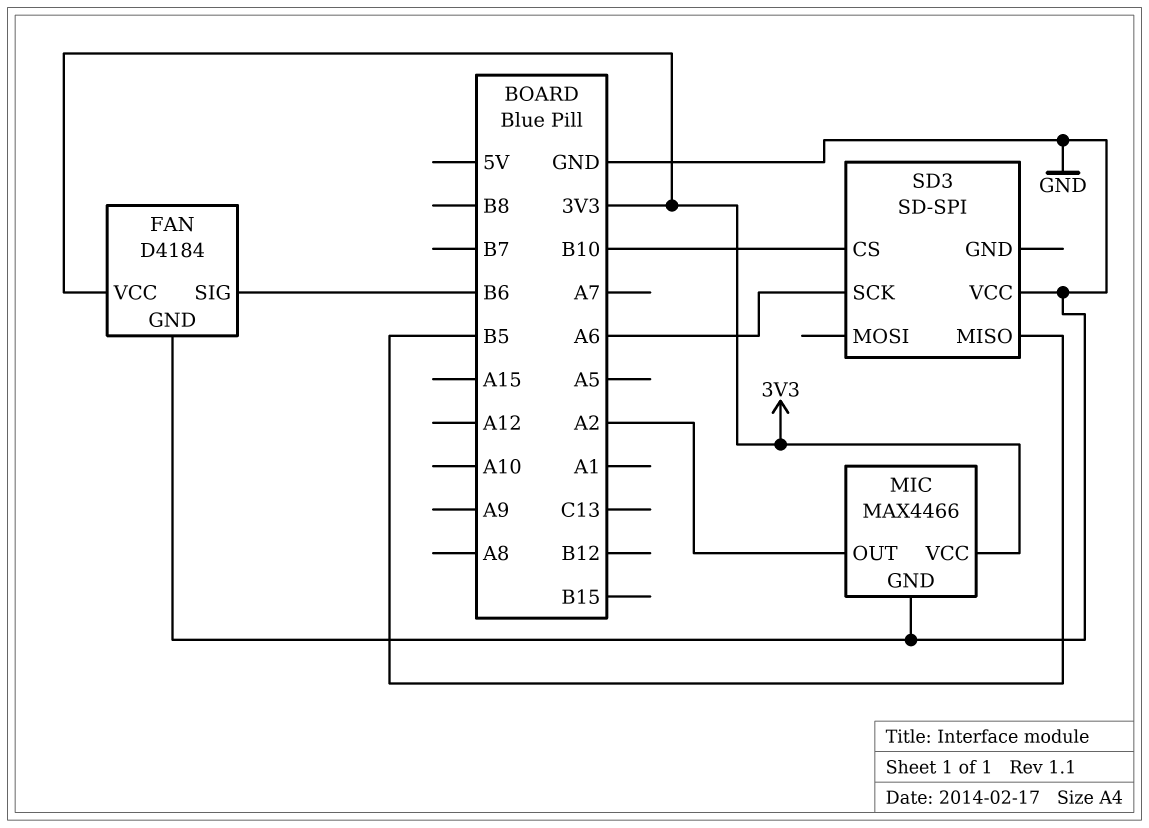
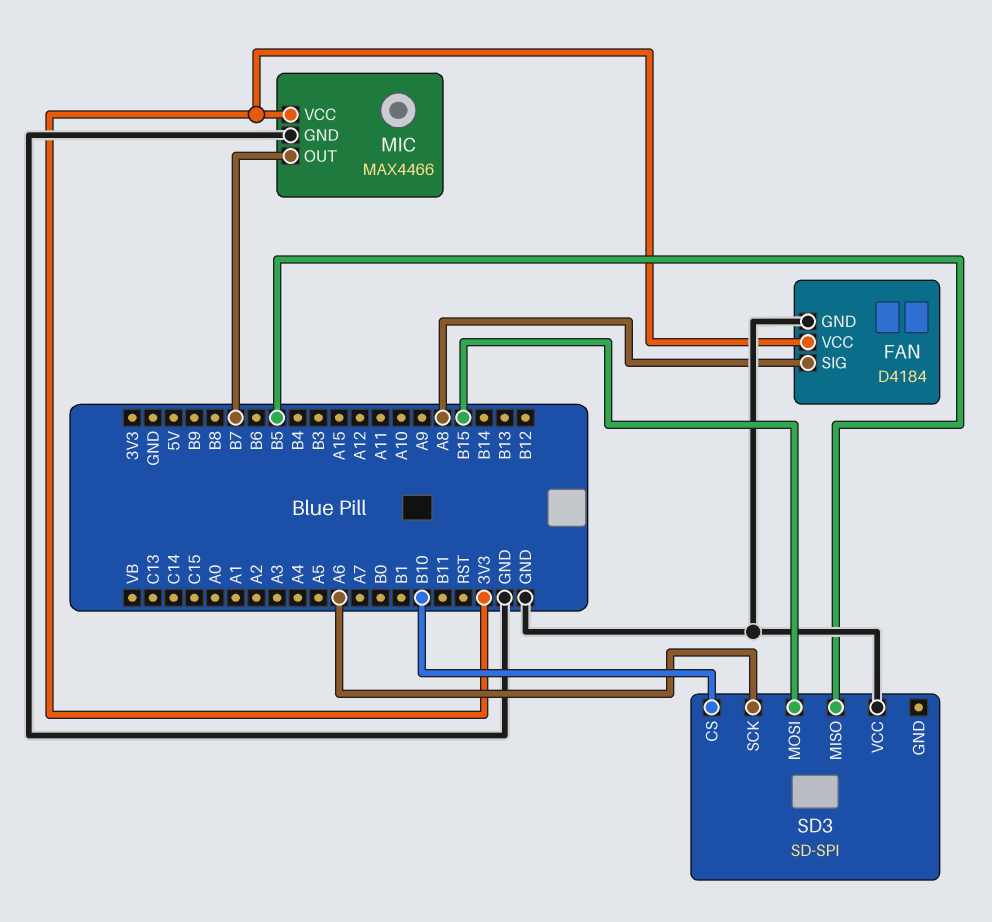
FAN pin SIG: B6 -> A8
MIC pin OUT: A2 -> B7
SD3 pin MOSI: none -> B15

